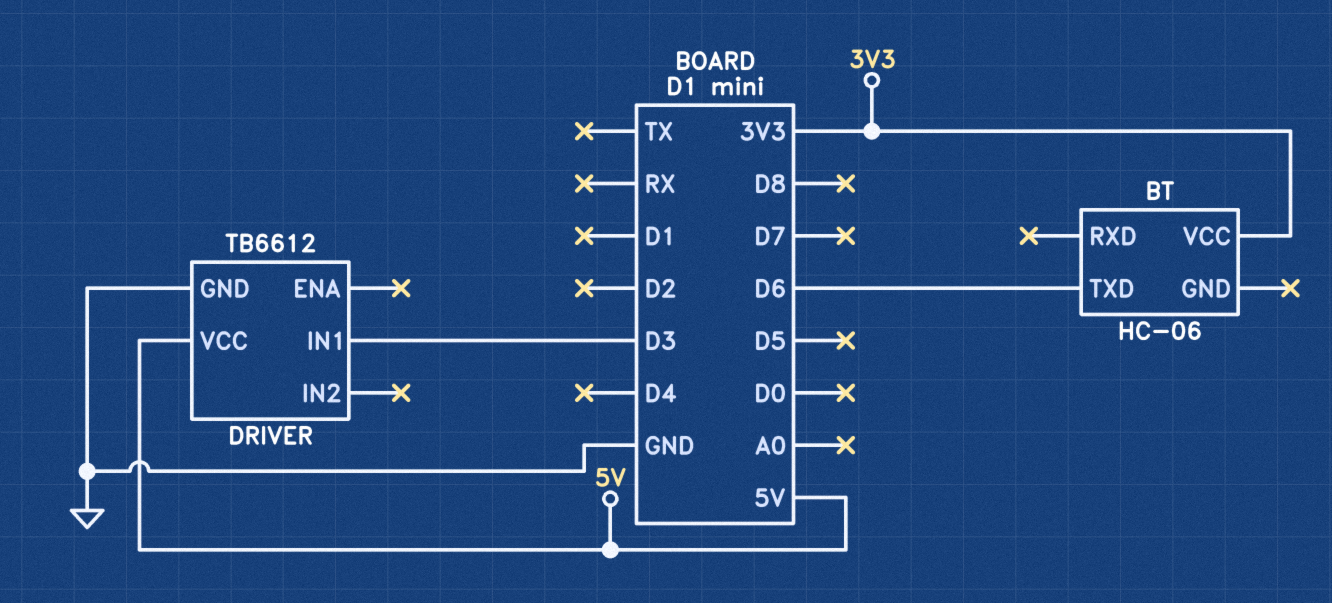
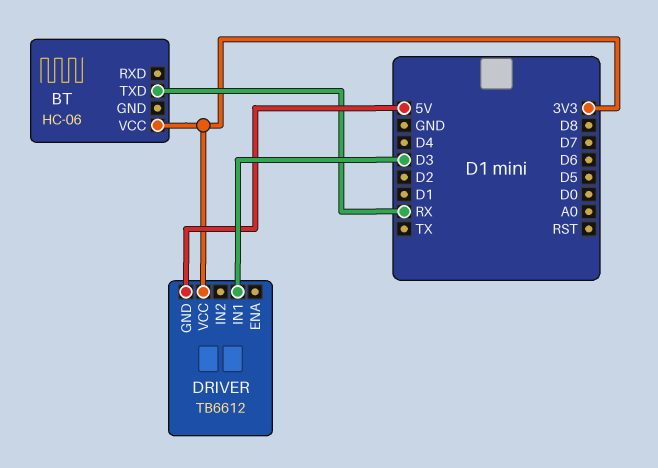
BT pin TXD: D6 -> RX
DRIVER pin GND: GND -> 5V
DRIVER pin VCC: 5V -> 3V3

